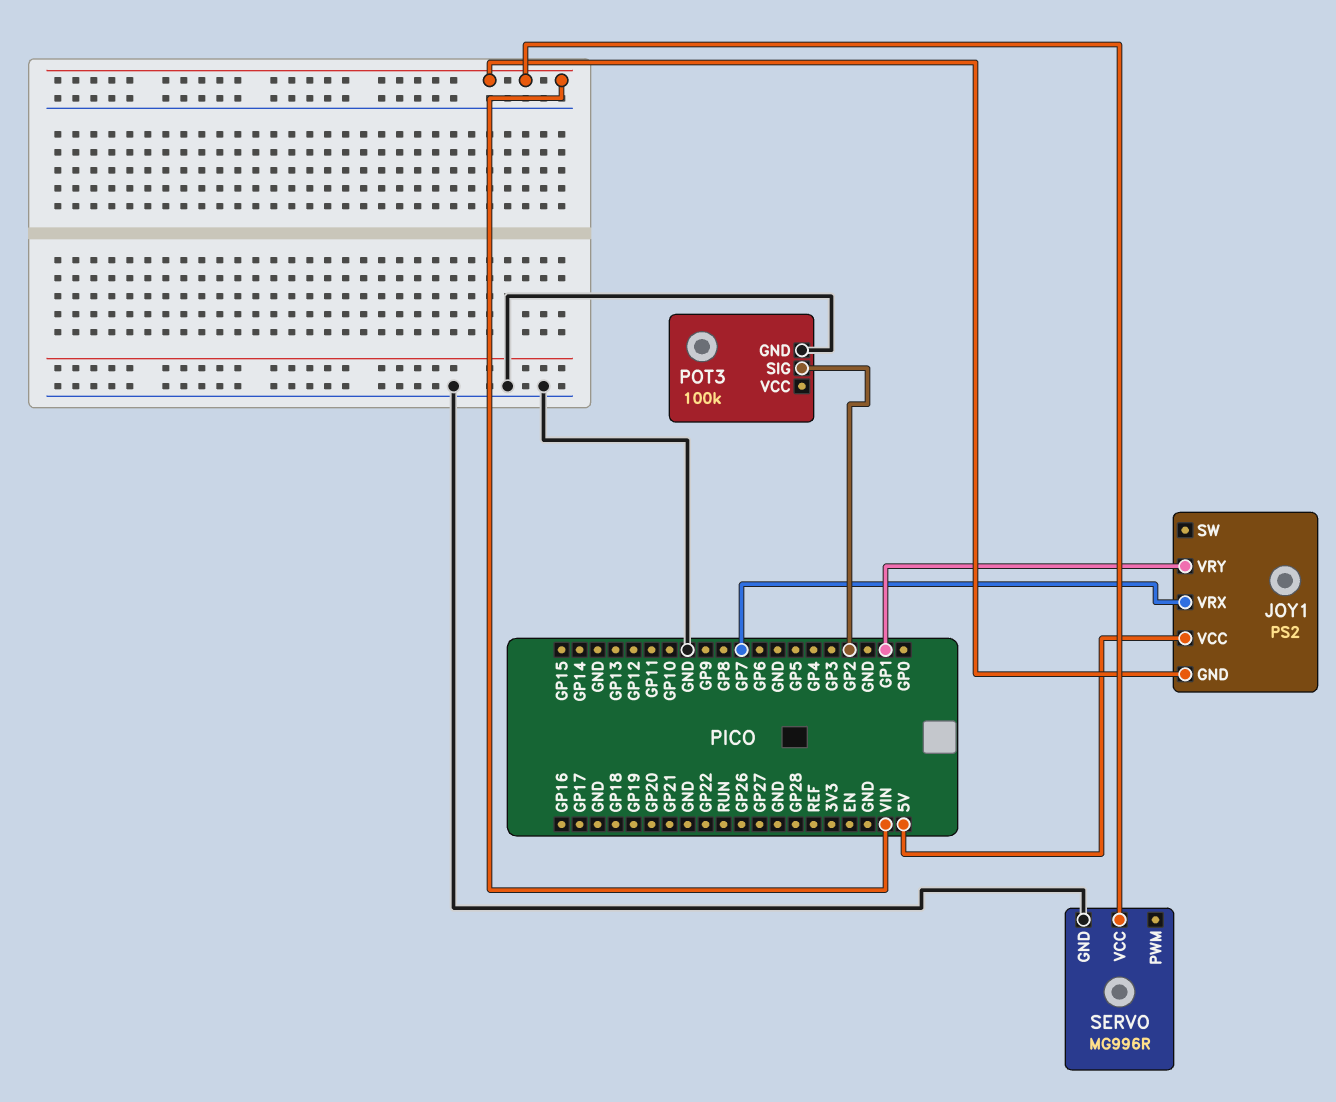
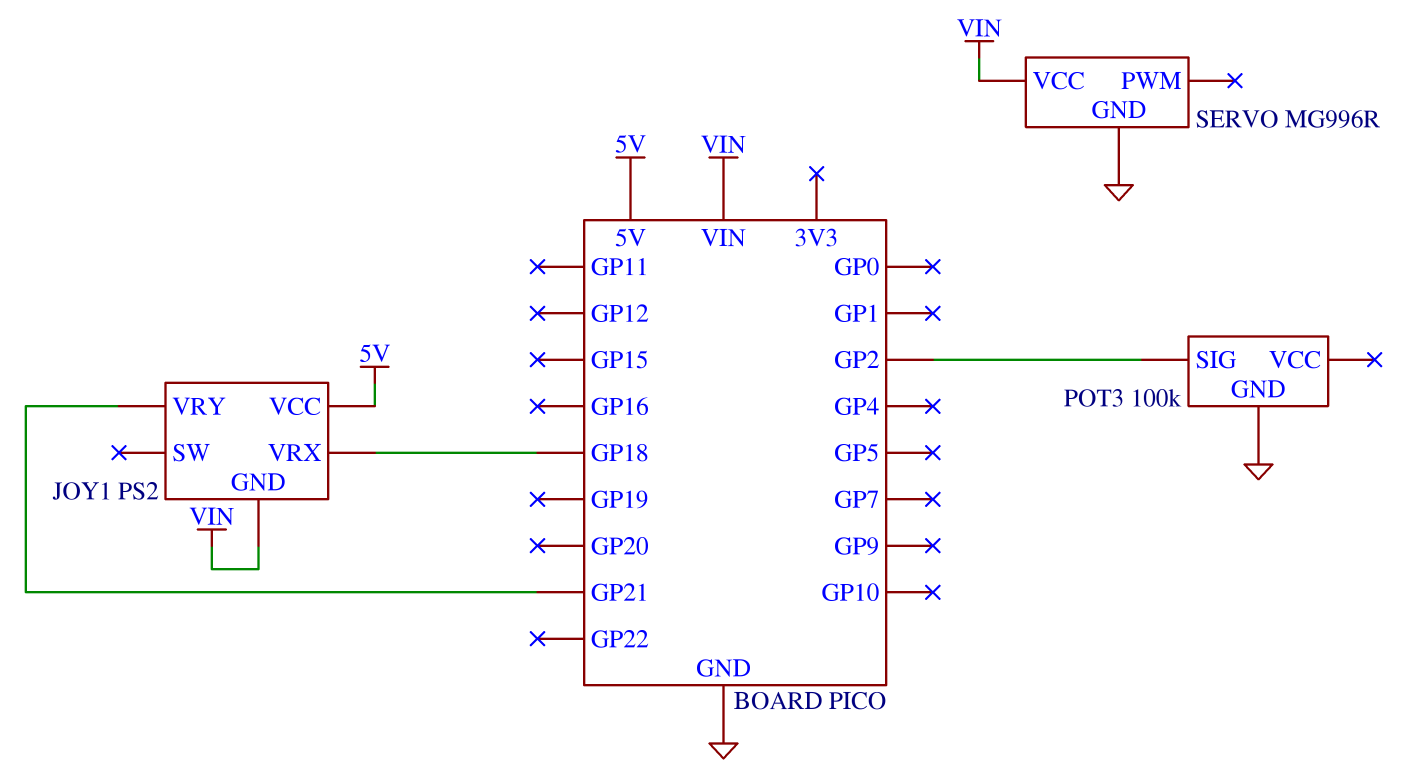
JOY1 pin VRX: GP7 -> GP18
JOY1 pin VRY: GP1 -> GP21

